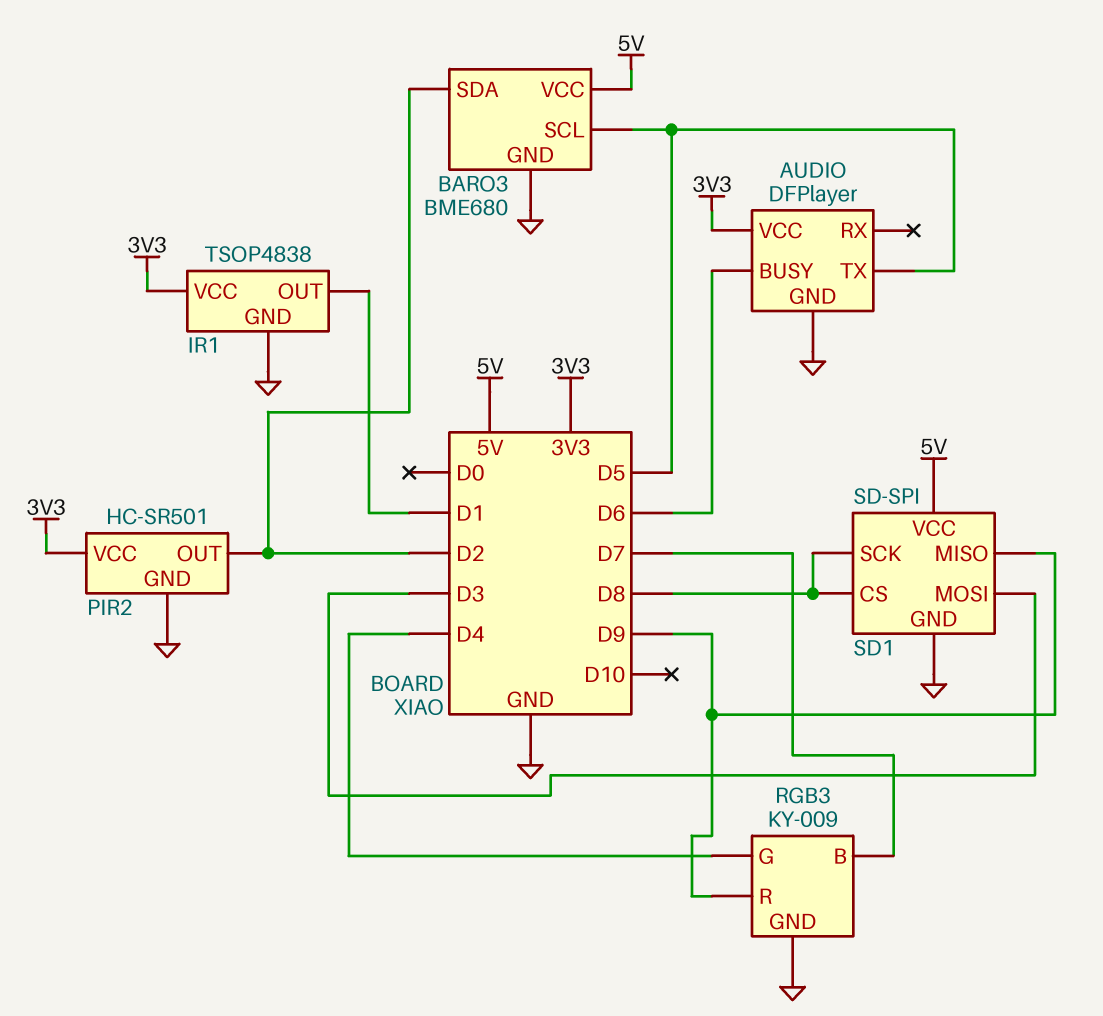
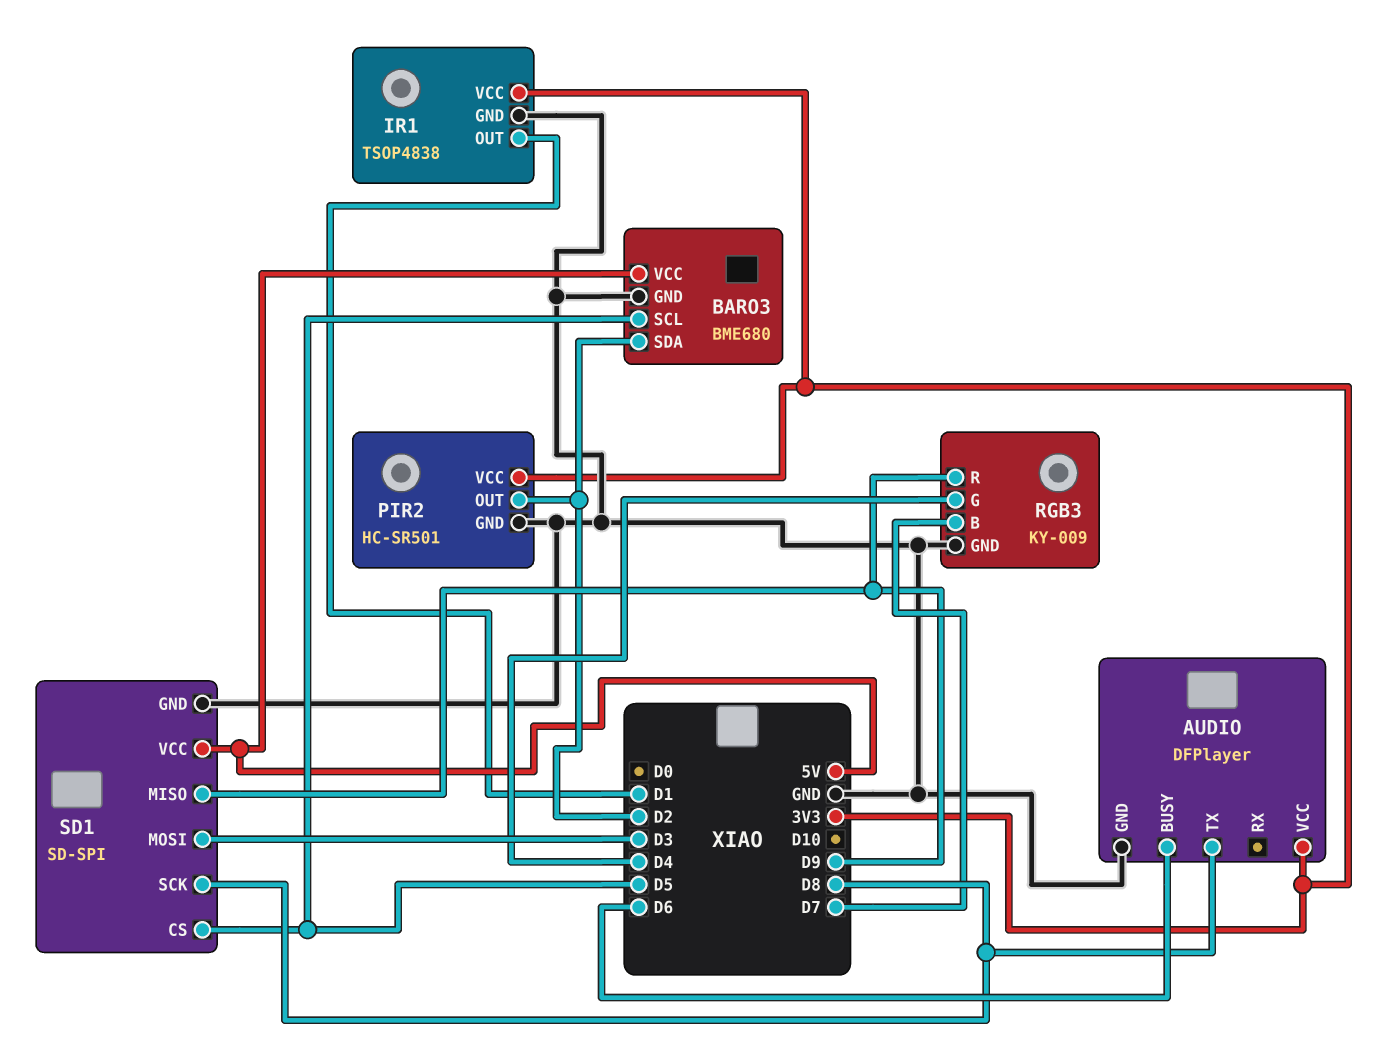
AUDIO pin TX: D5 -> D8
SD1 pin CS: D8 -> D5

